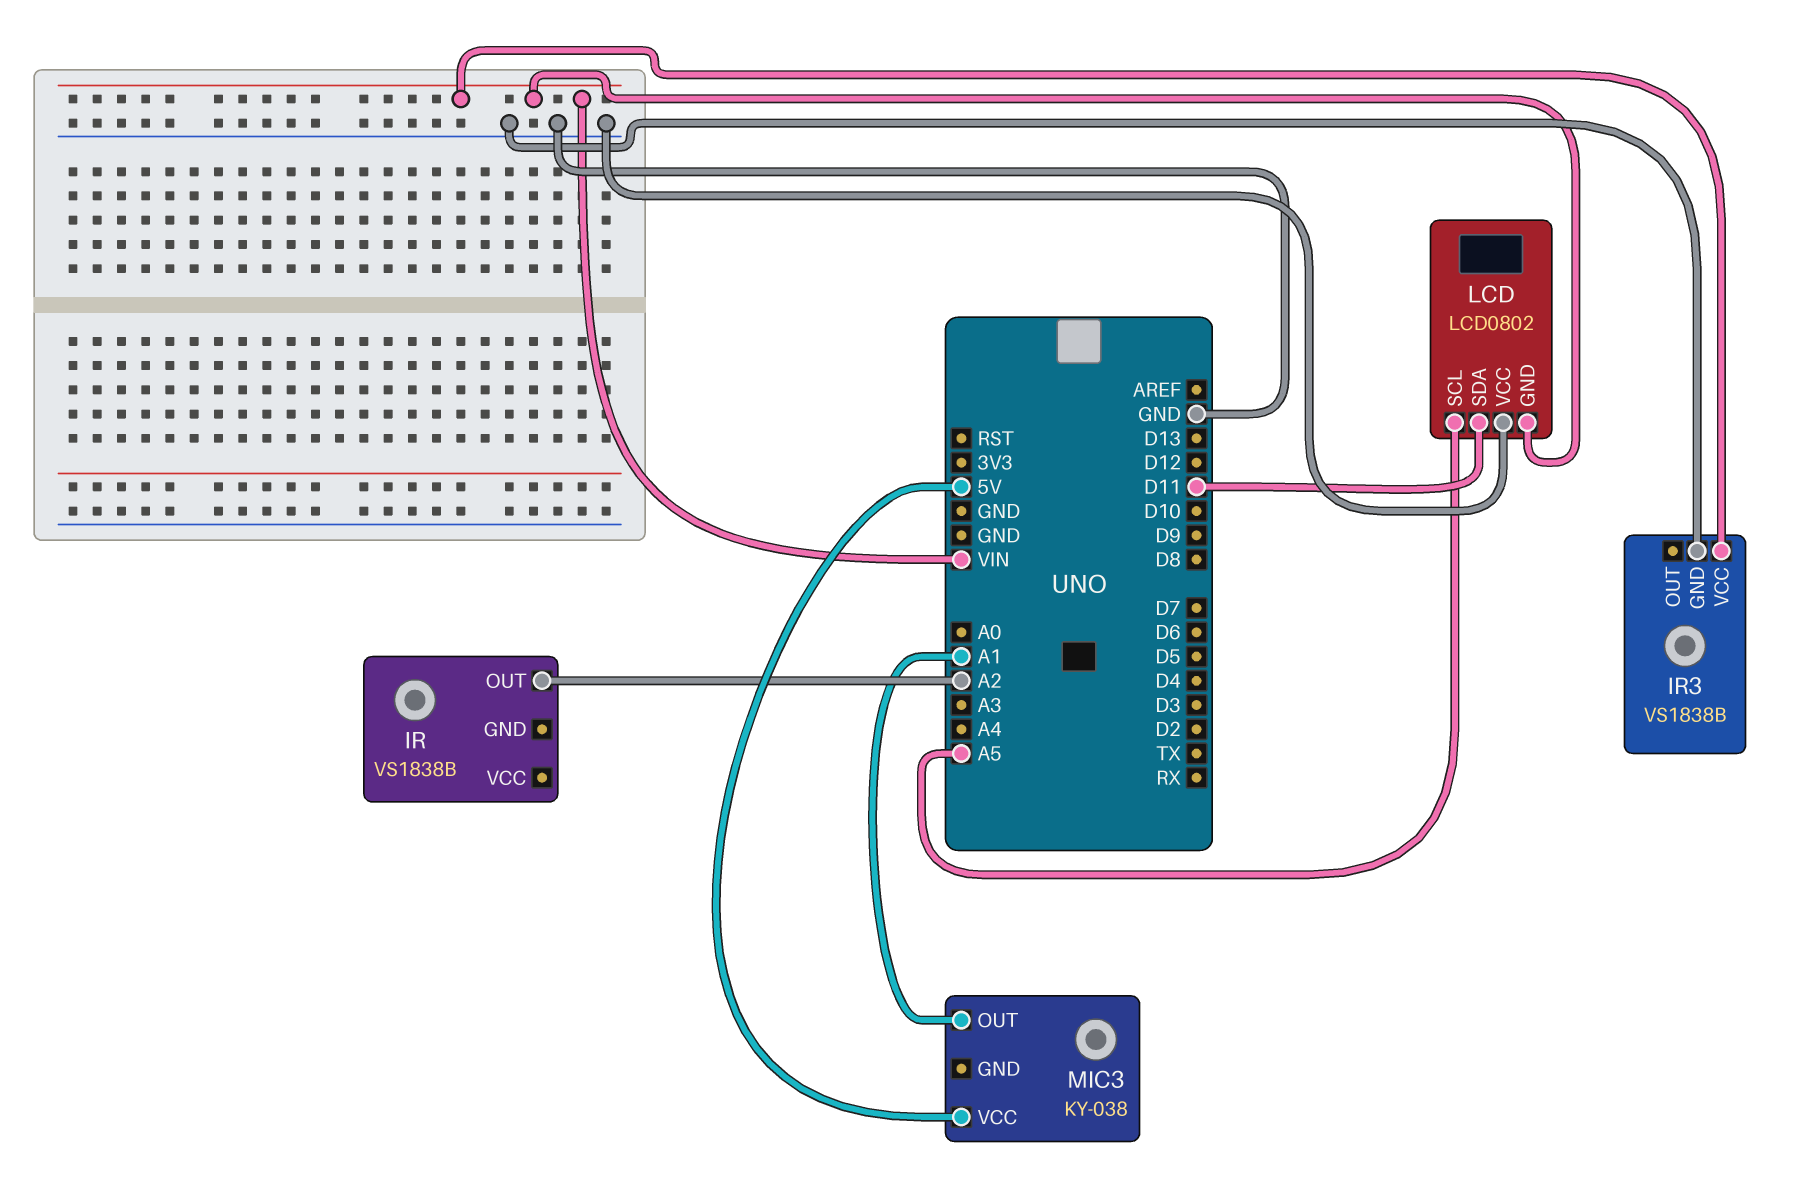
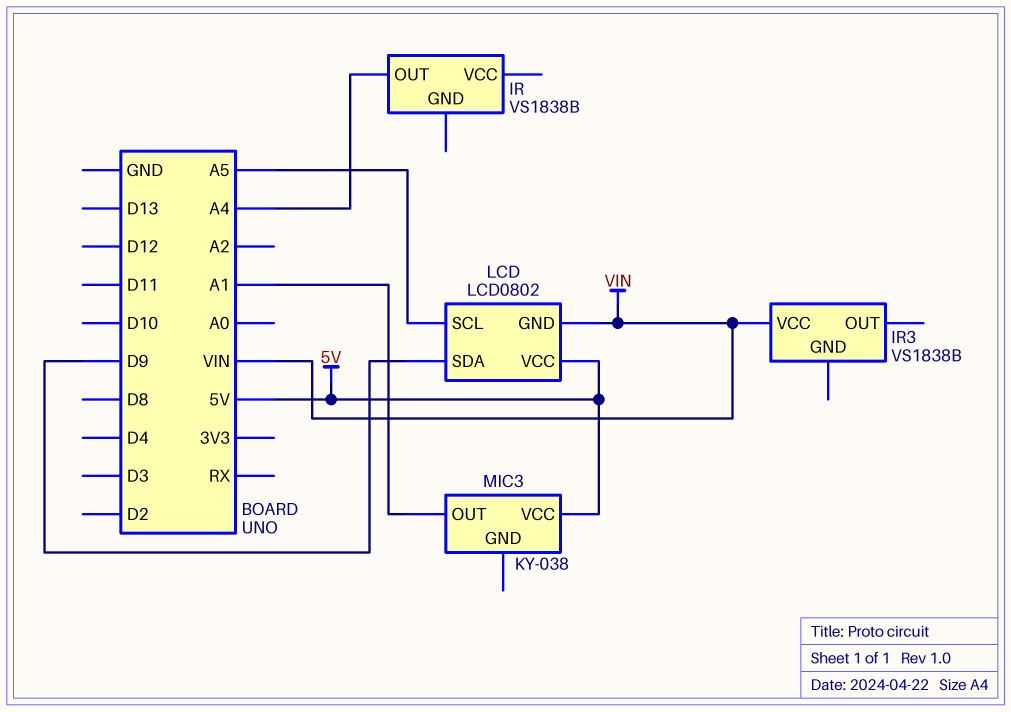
IR pin OUT: A2 -> A4
IR3 pin GND: GND -> none
LCD pin SDA: D11 -> D9
LCD pin VCC: GND -> 5V

